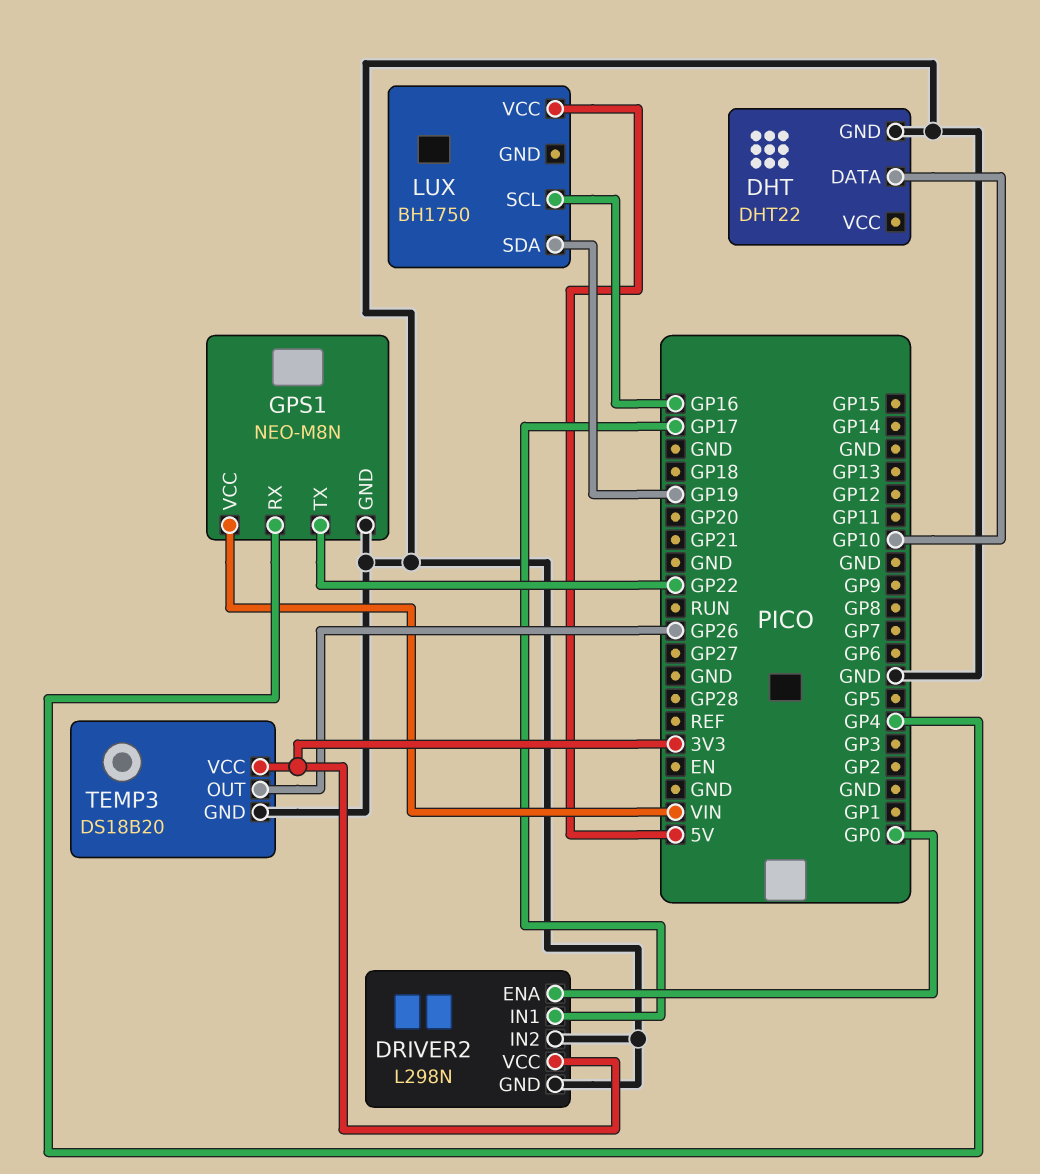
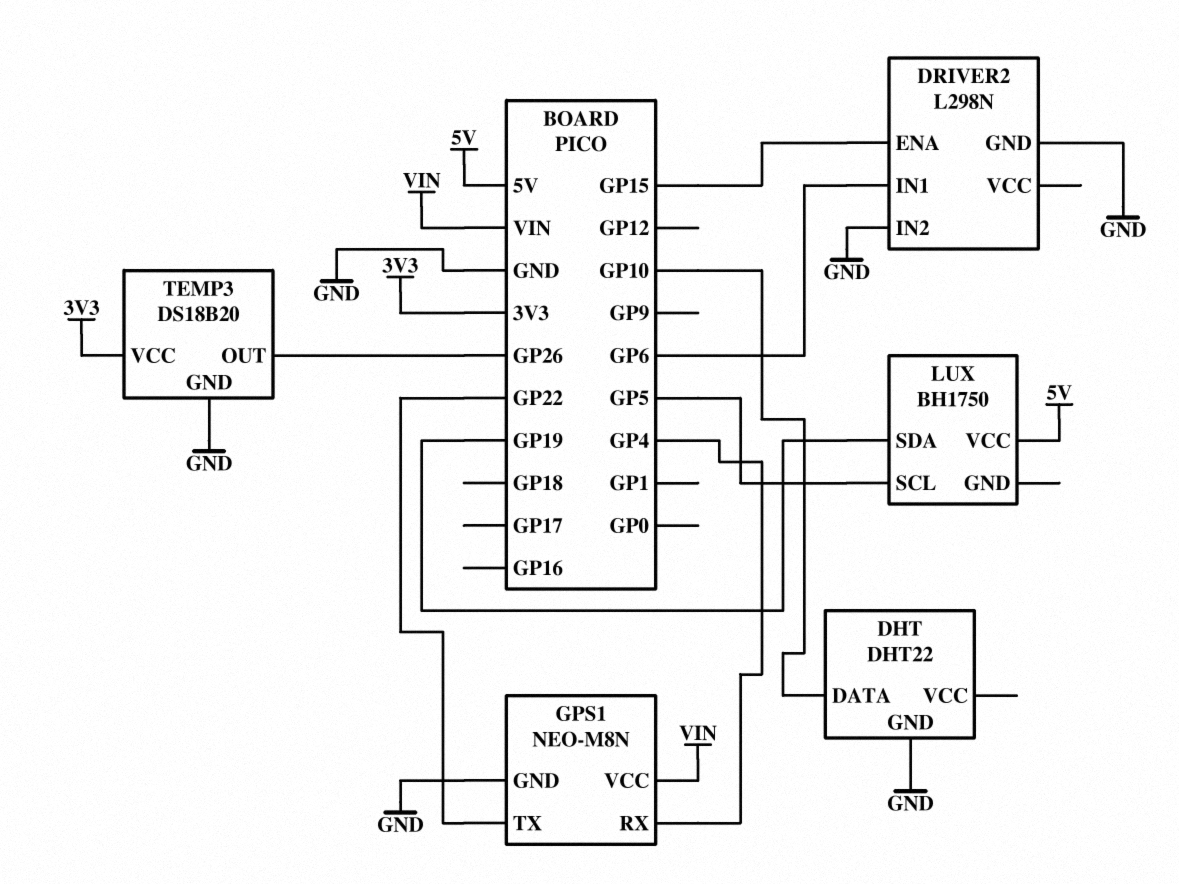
DRIVER2 pin ENA: GP0 -> GP15
DRIVER2 pin IN1: GP17 -> GP6
DRIVER2 pin VCC: 3V3 -> none
LUX pin SCL: GP16 -> GP5

